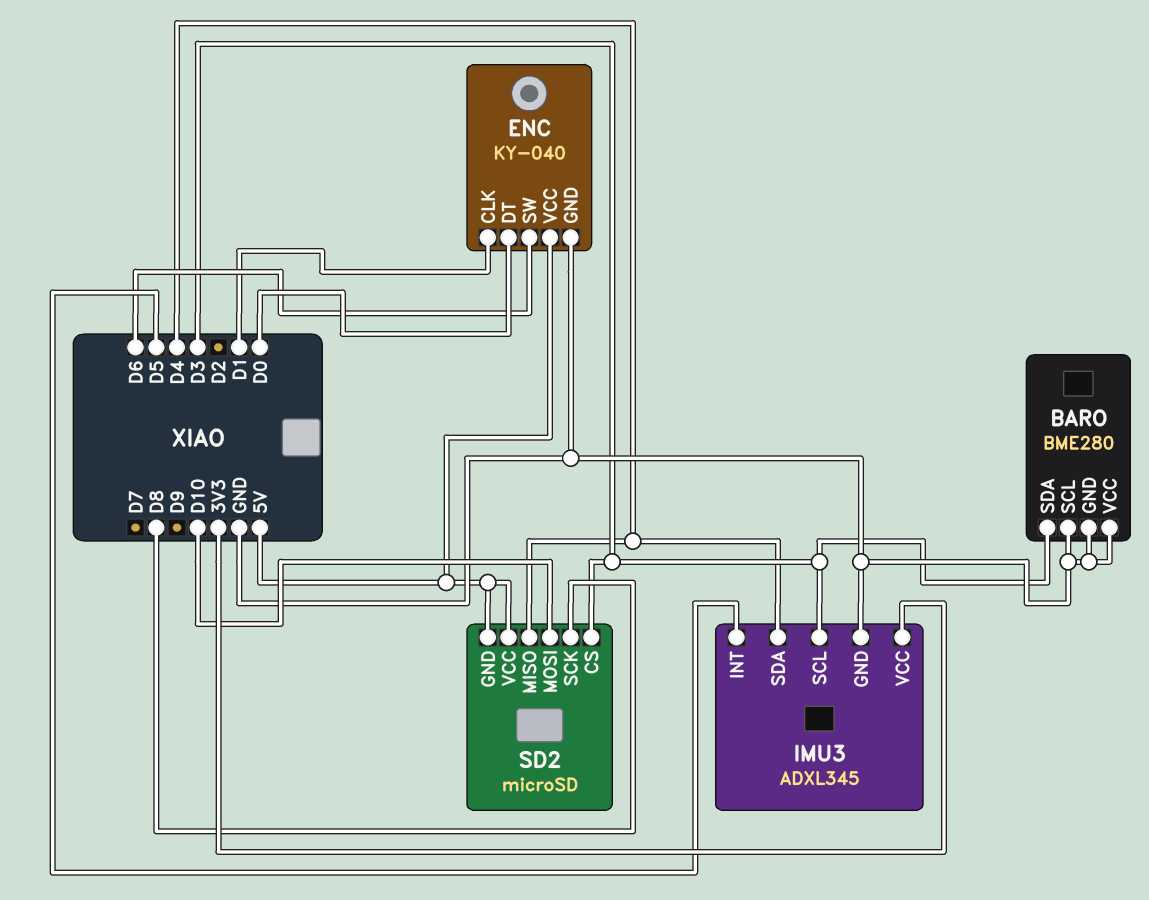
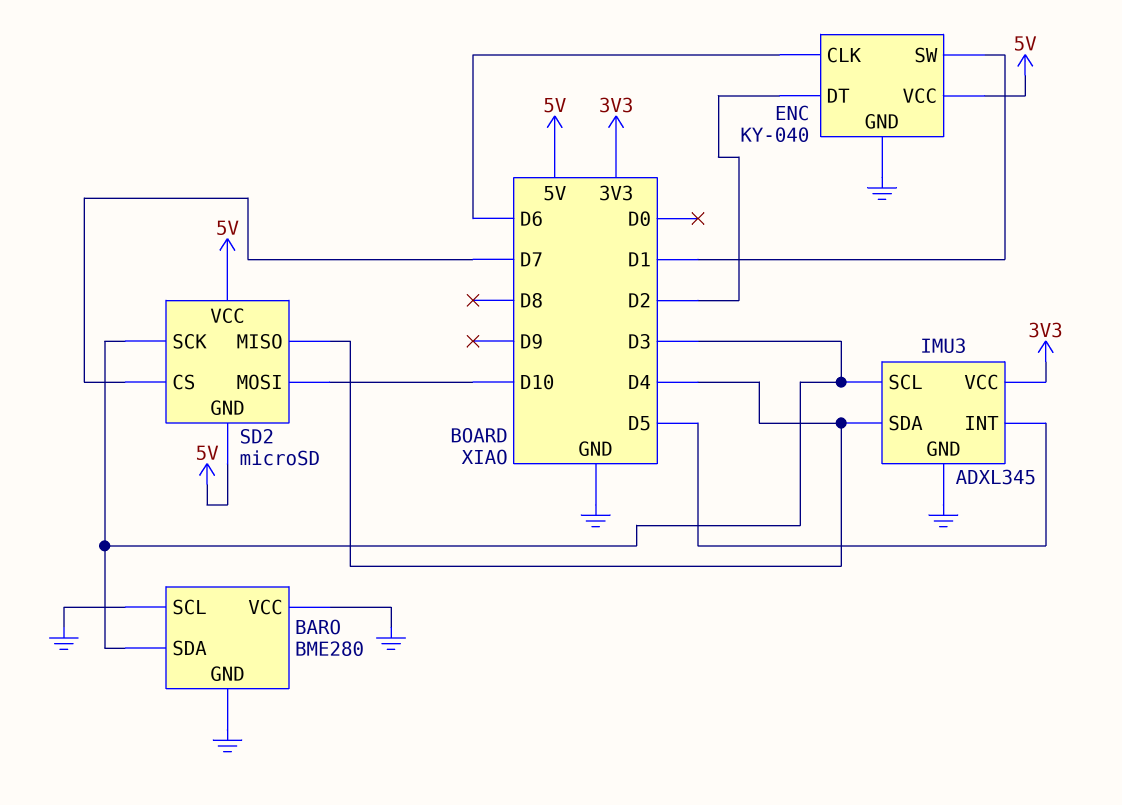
ENC pin CLK: D1 -> D6
ENC pin DT: D0 -> D2
ENC pin SW: D6 -> D1
SD2 pin CS: D3 -> D7
SD2 pin SCK: D8 -> D3

